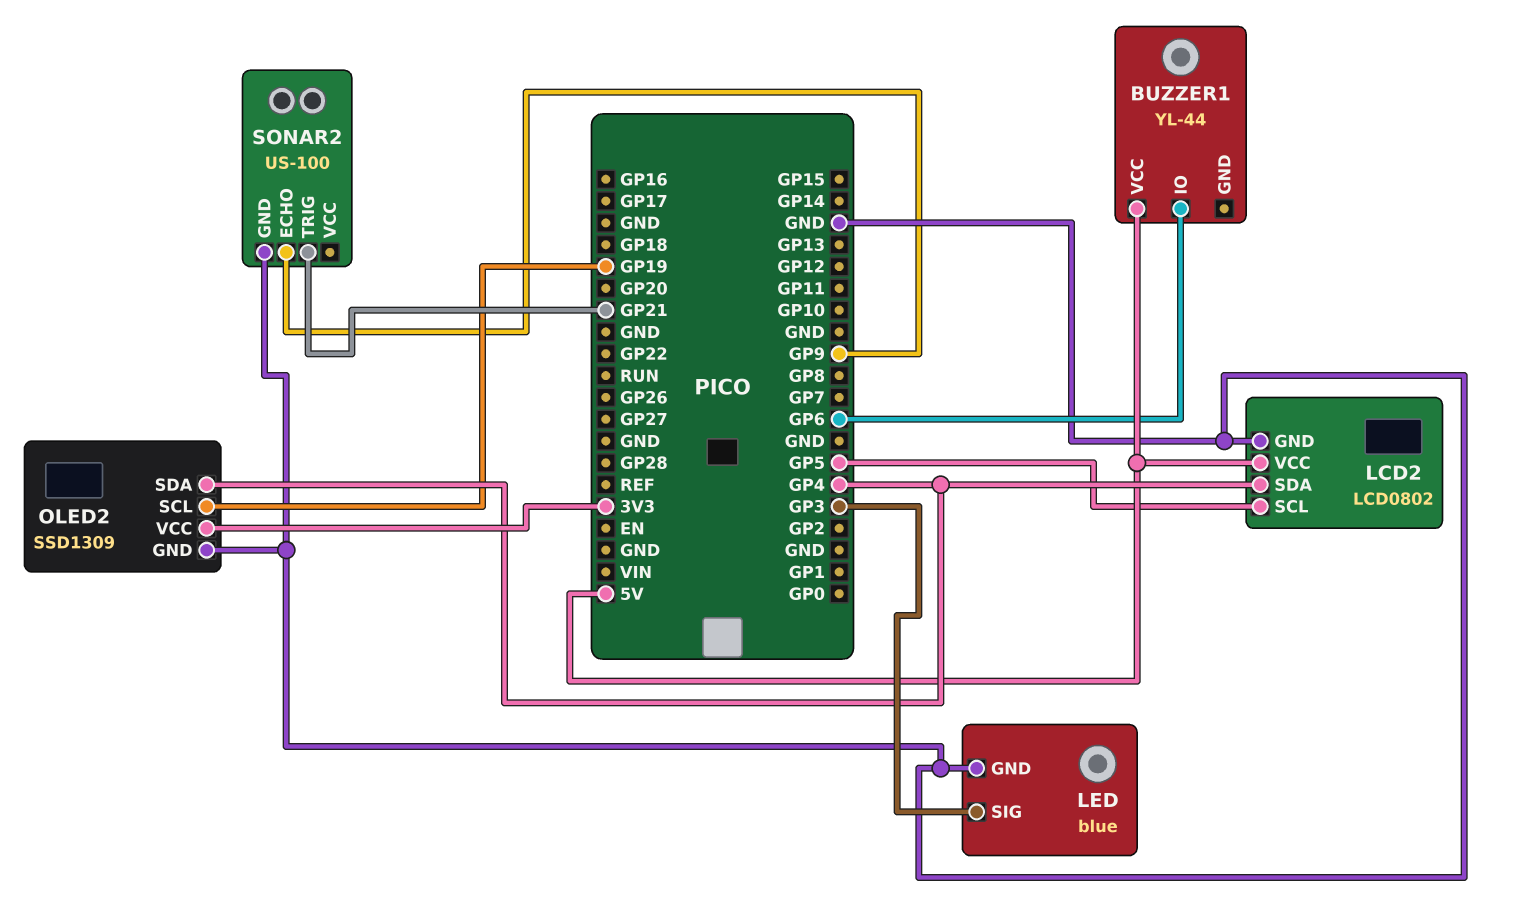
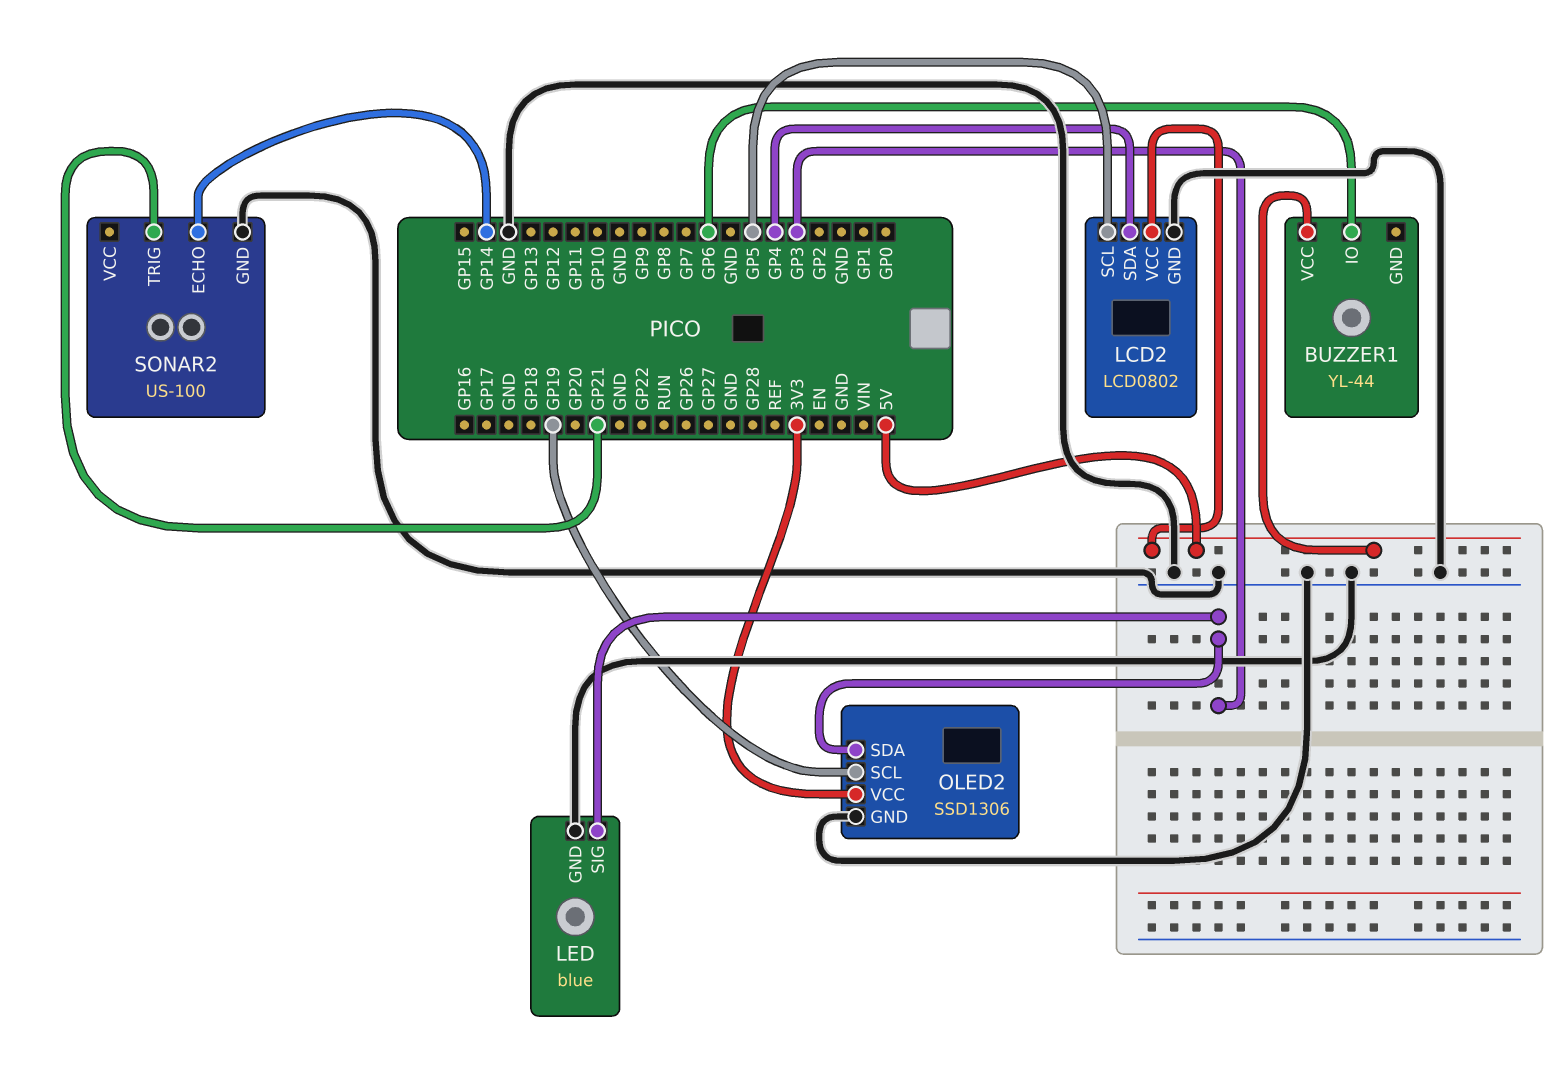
OLED2: SSD1309 -> SSD1306
OLED2 pin SDA: GP4 -> GP3
SONAR2 pin ECHO: GP9 -> GP14

